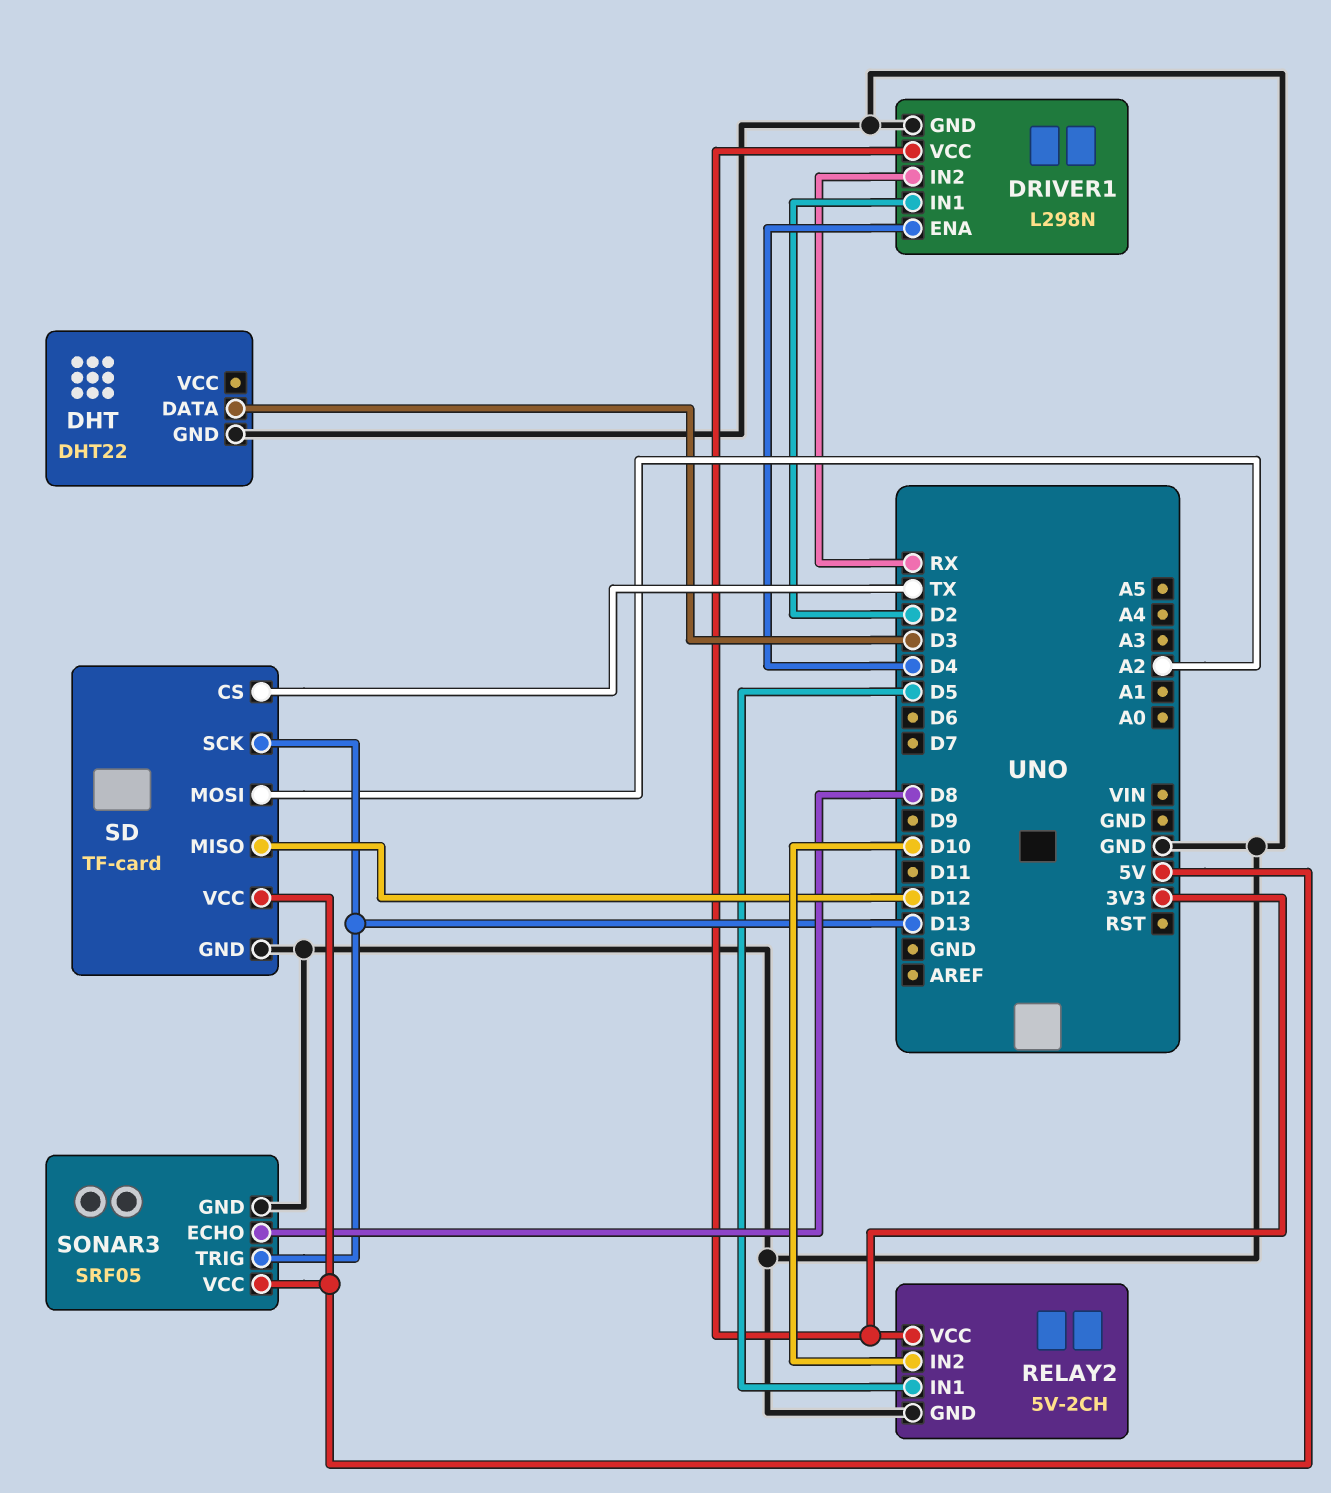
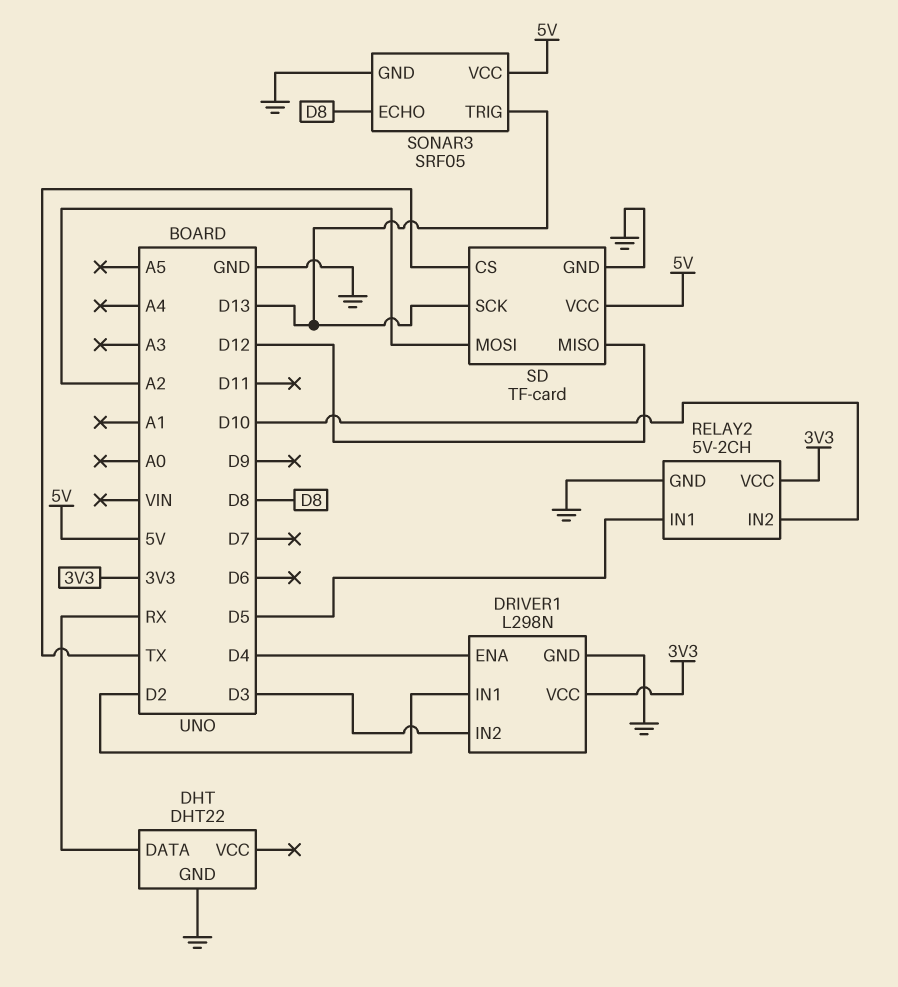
DHT pin DATA: D3 -> RX
DRIVER1 pin IN2: RX -> D3

